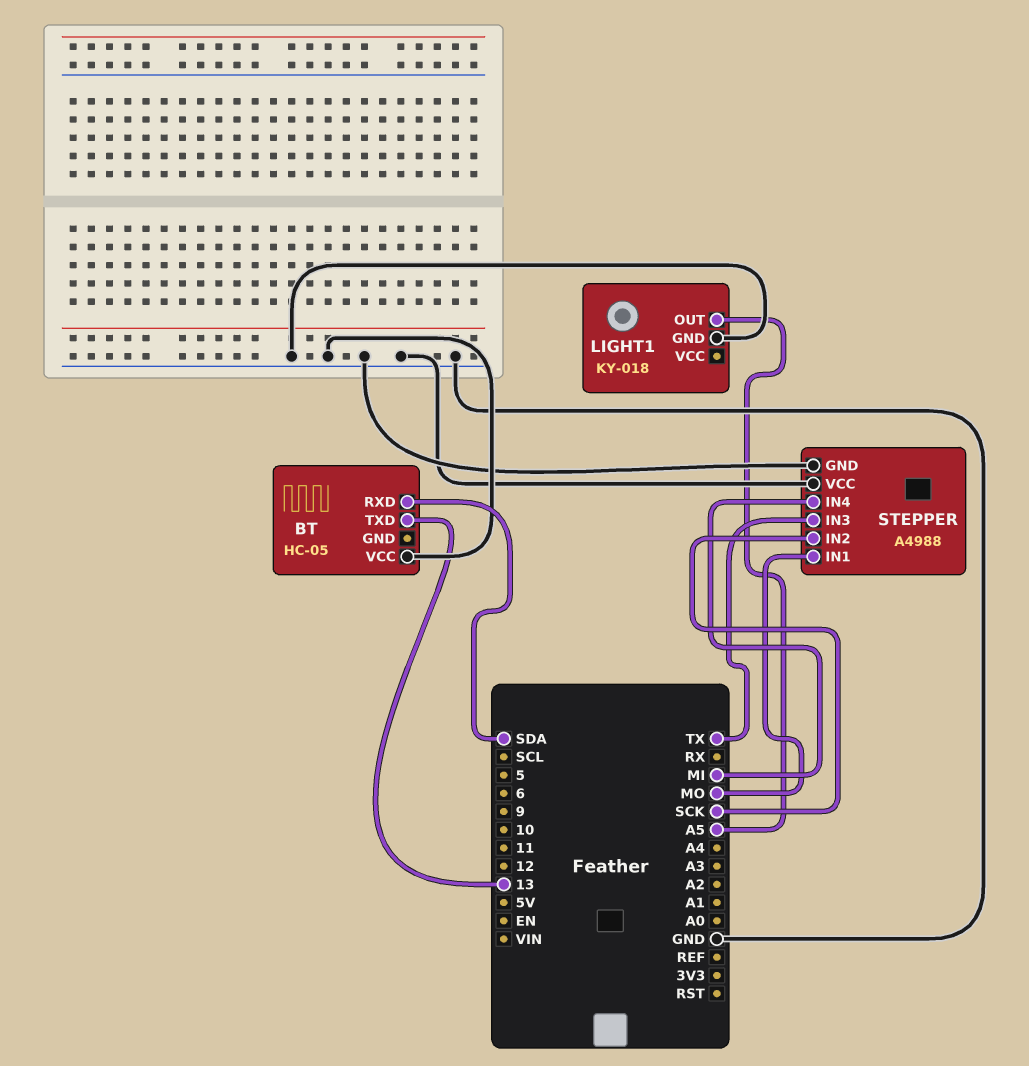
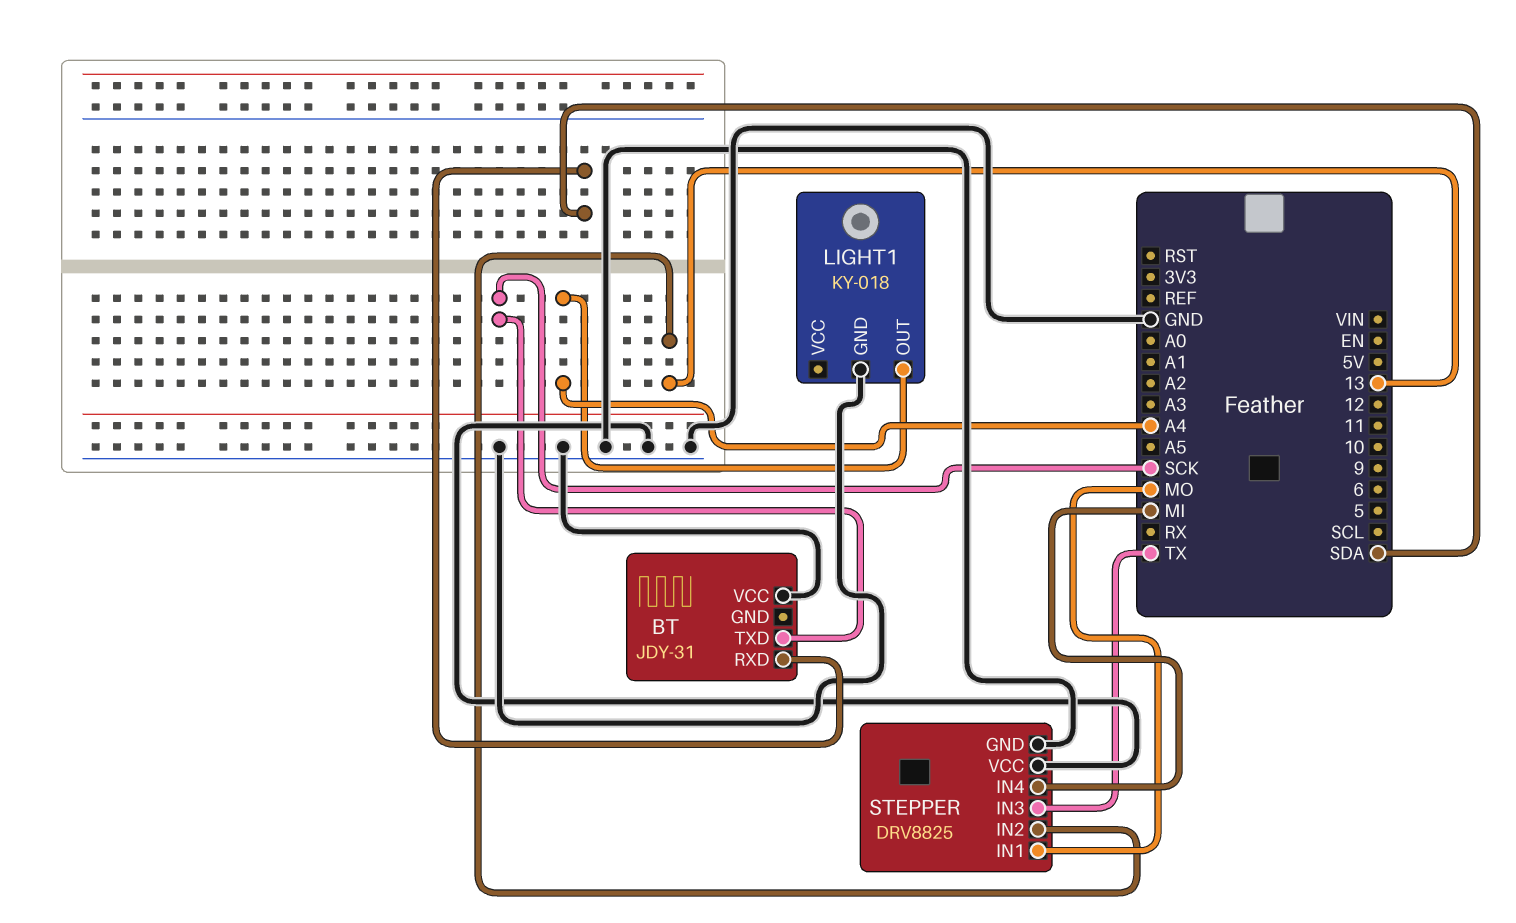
BT: HC-05 -> JDY-31
BT pin TXD: 13 -> SCK
LIGHT1 pin OUT: A5 -> A4
STEPPER: A4988 -> DRV8825
STEPPER pin IN2: SCK -> 13

